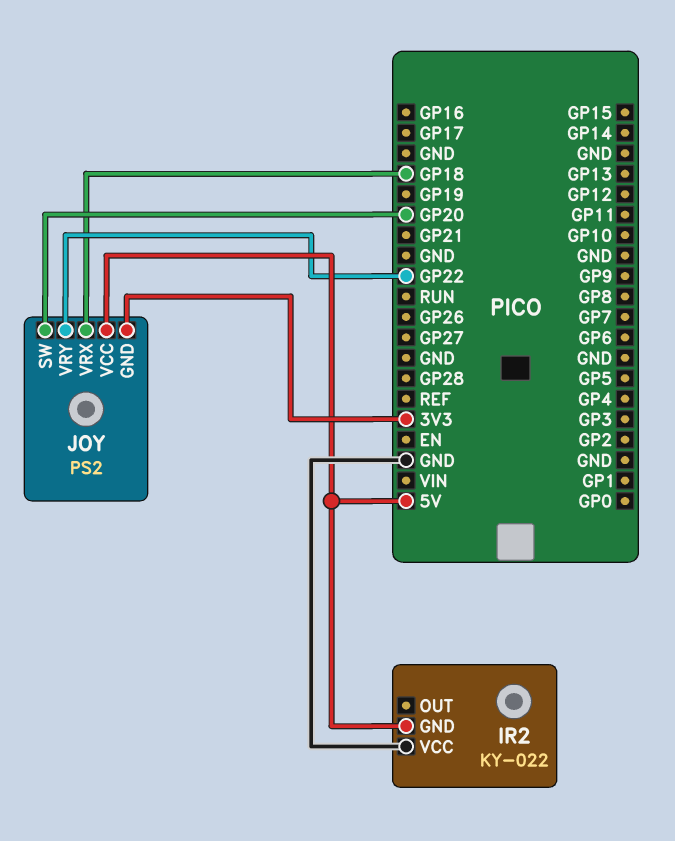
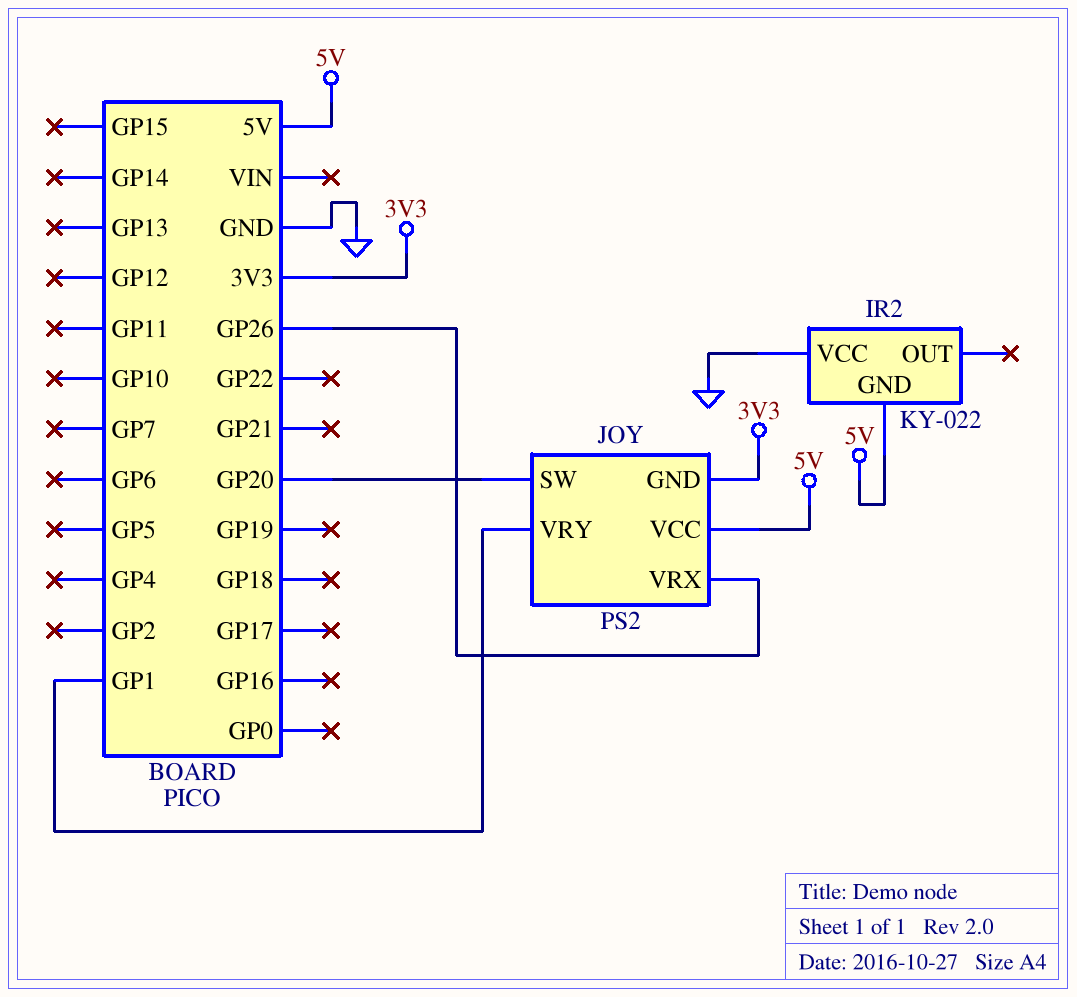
JOY pin VRX: GP18 -> GP26
JOY pin VRY: GP22 -> GP1

